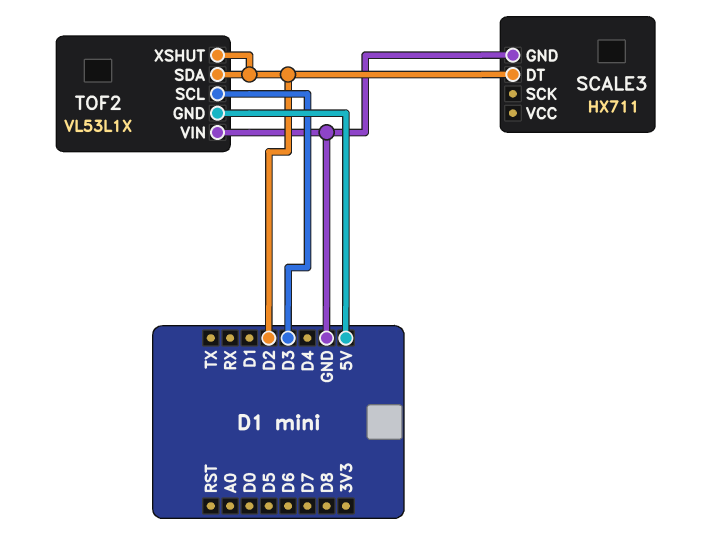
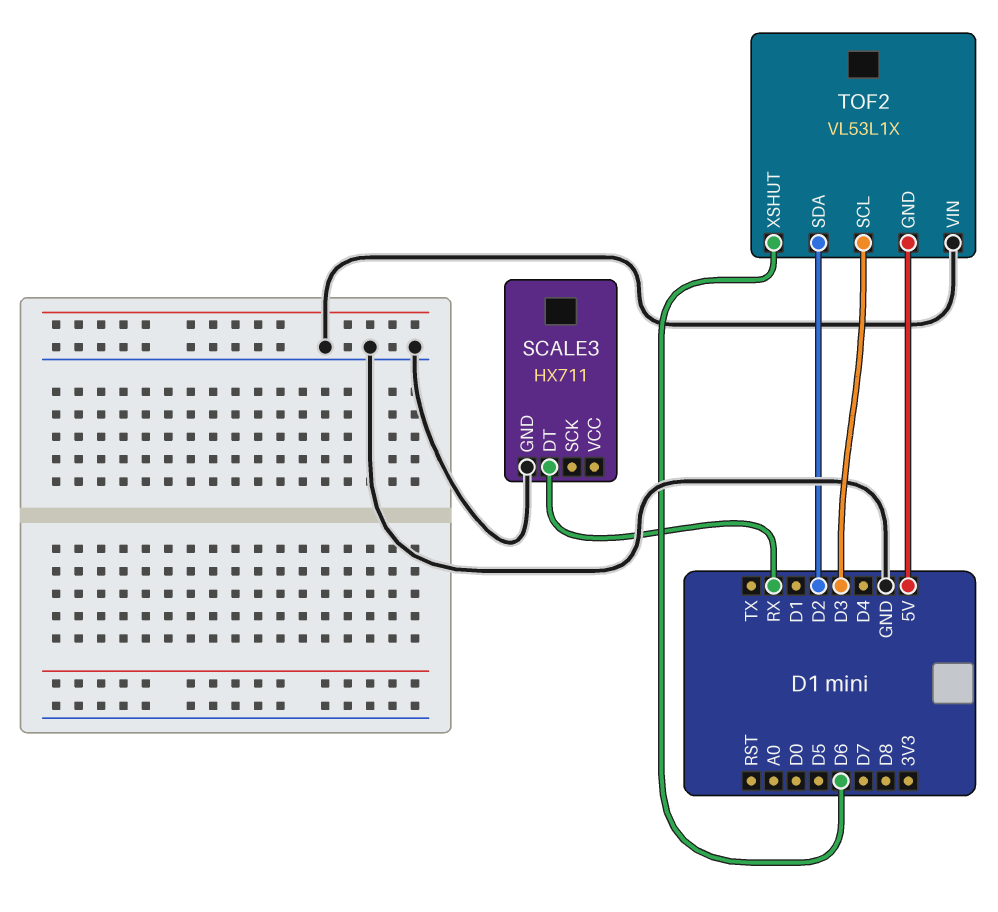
SCALE3 pin DT: D2 -> RX
TOF2 pin XSHUT: D2 -> D6

